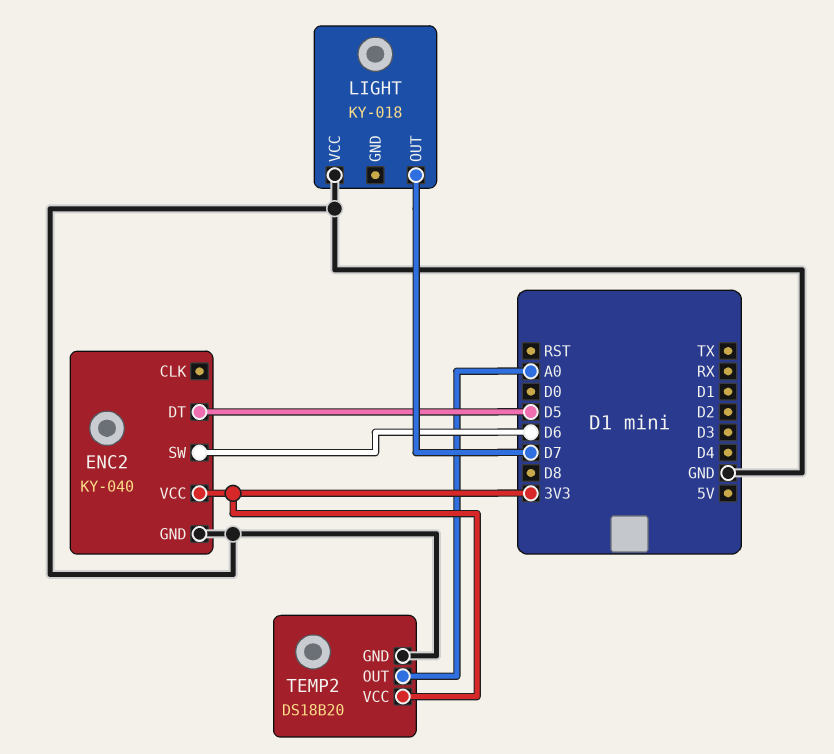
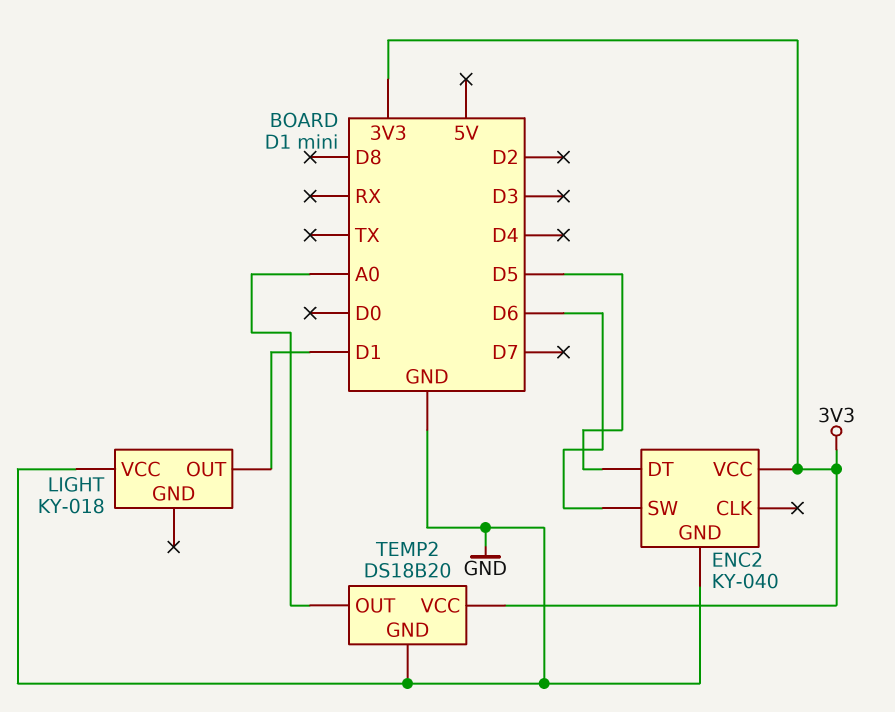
LIGHT pin OUT: D7 -> D1

